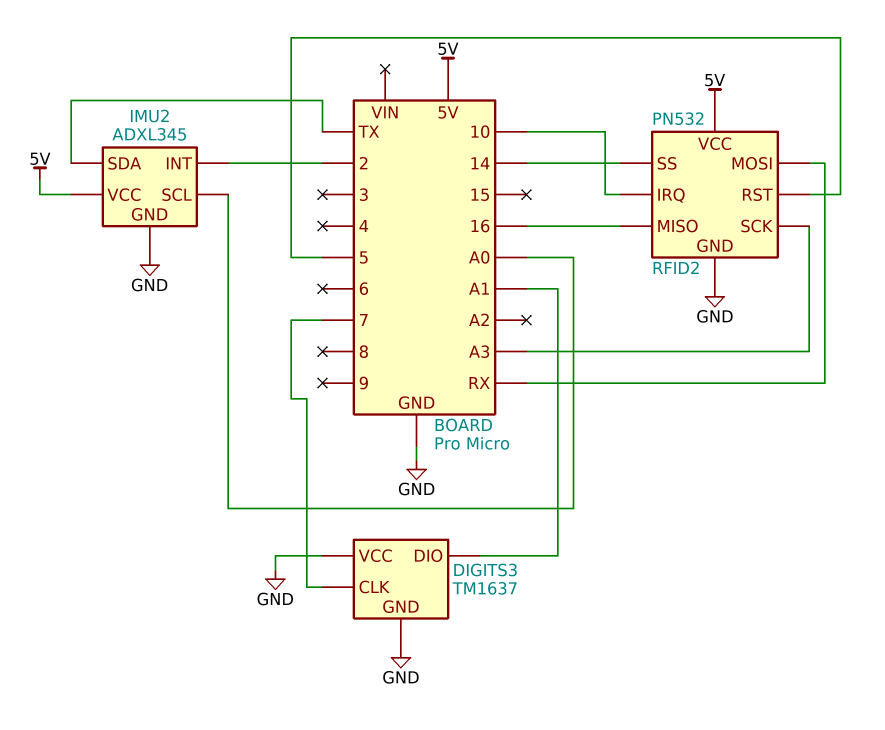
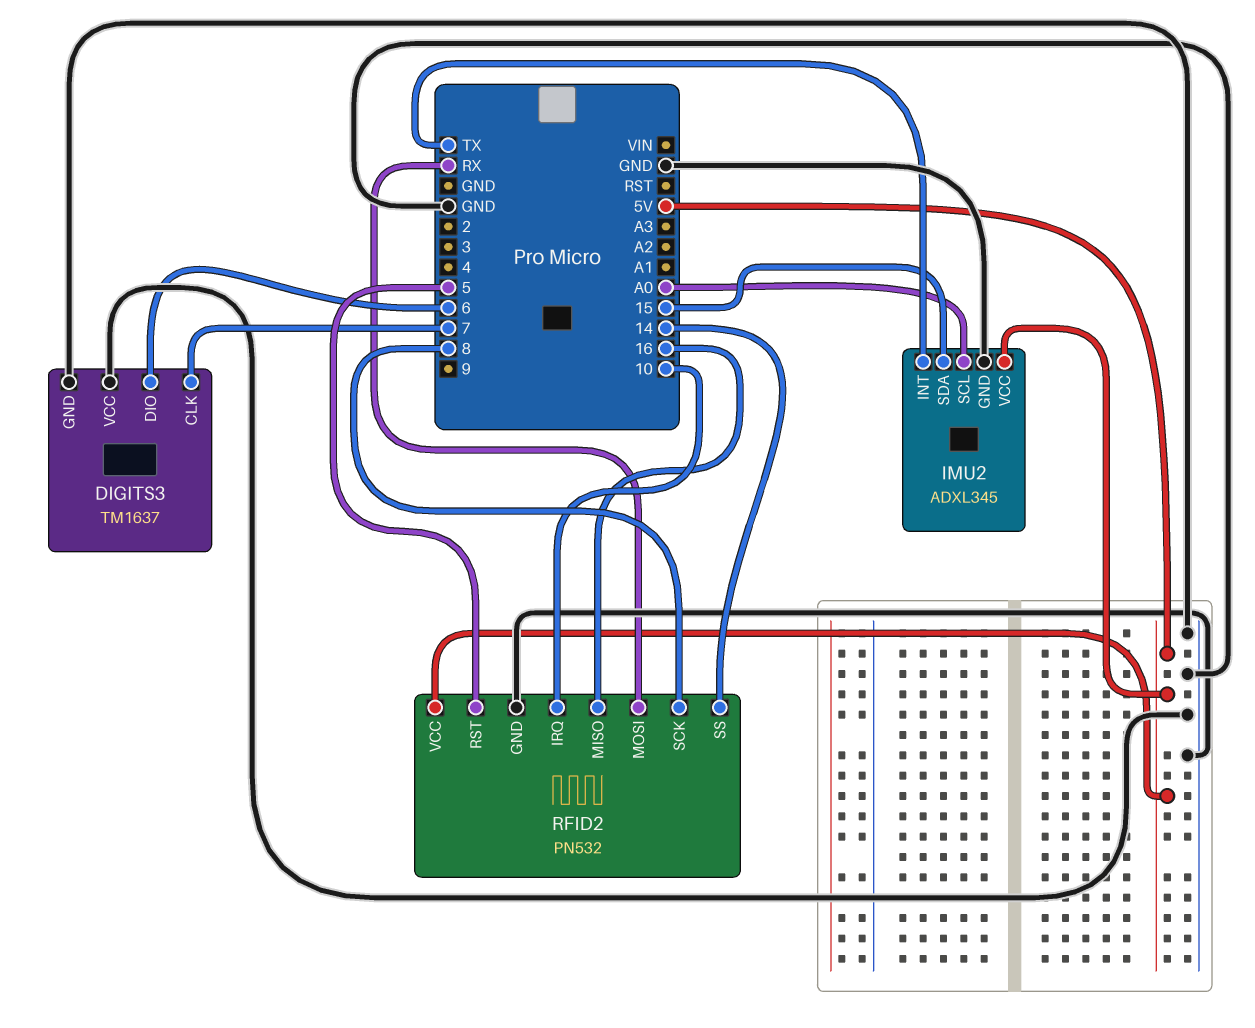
DIGITS3 pin DIO: A1 -> 6
IMU2 pin INT: 2 -> TX
IMU2 pin SDA: TX -> 15
RFID2 pin SCK: A3 -> 8

